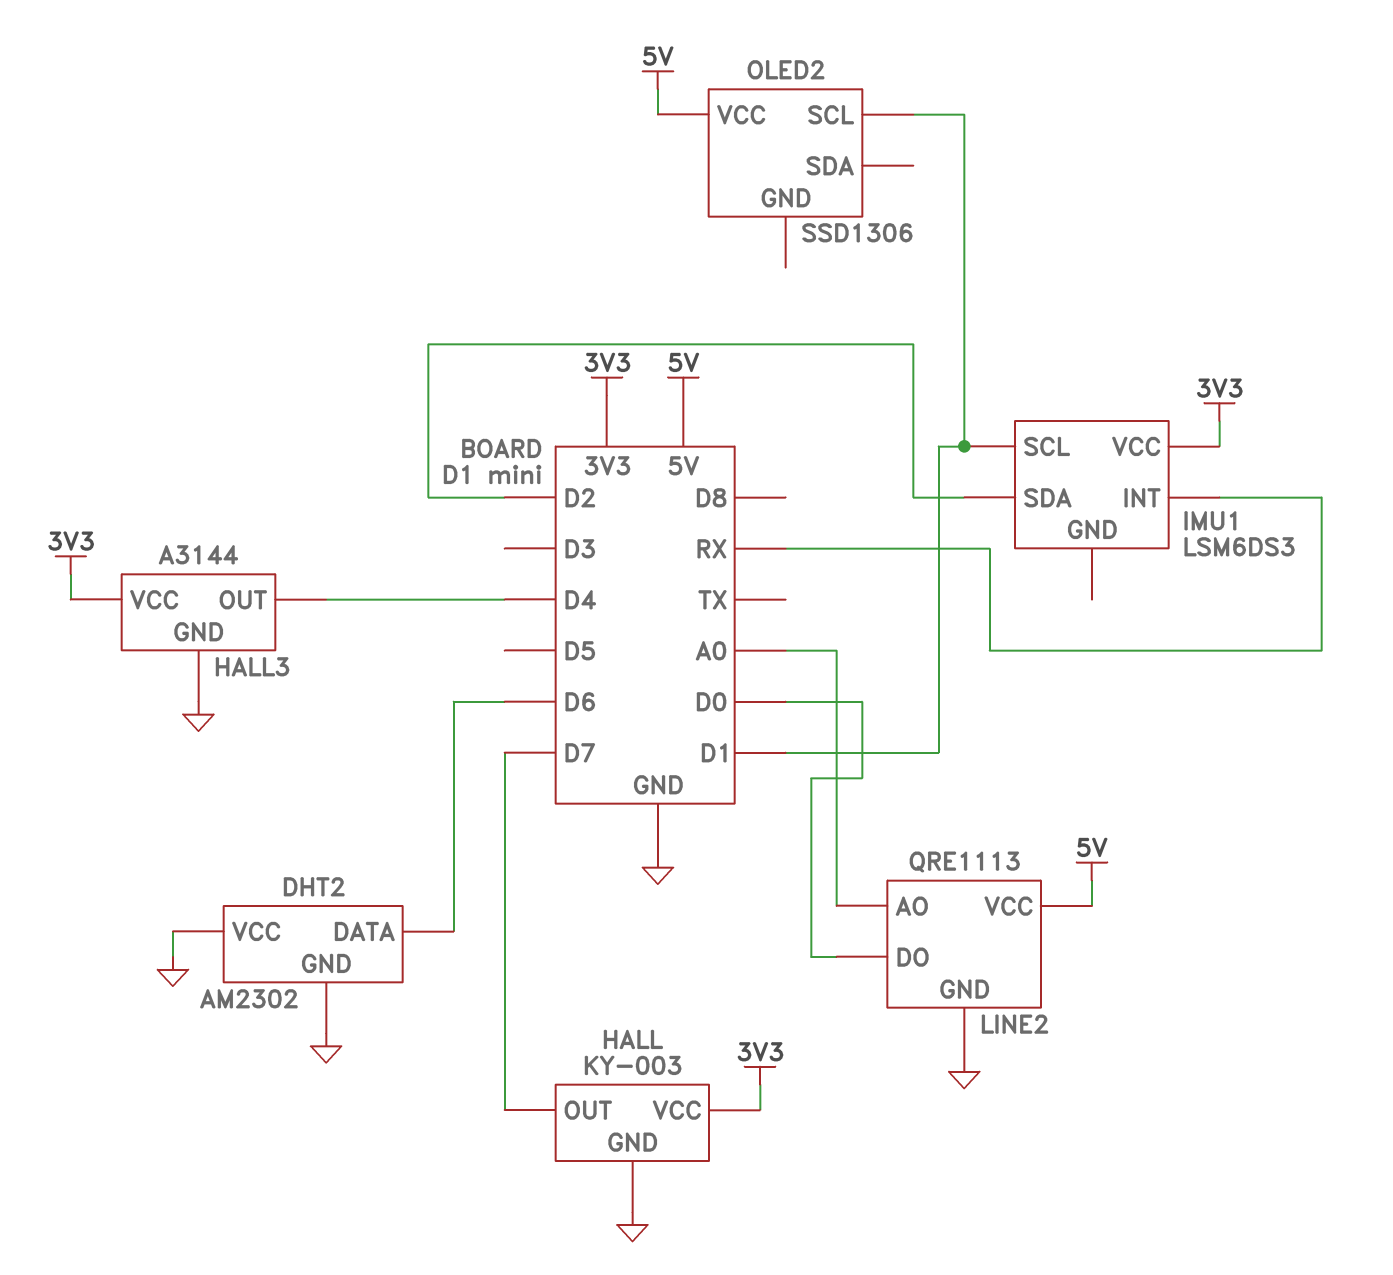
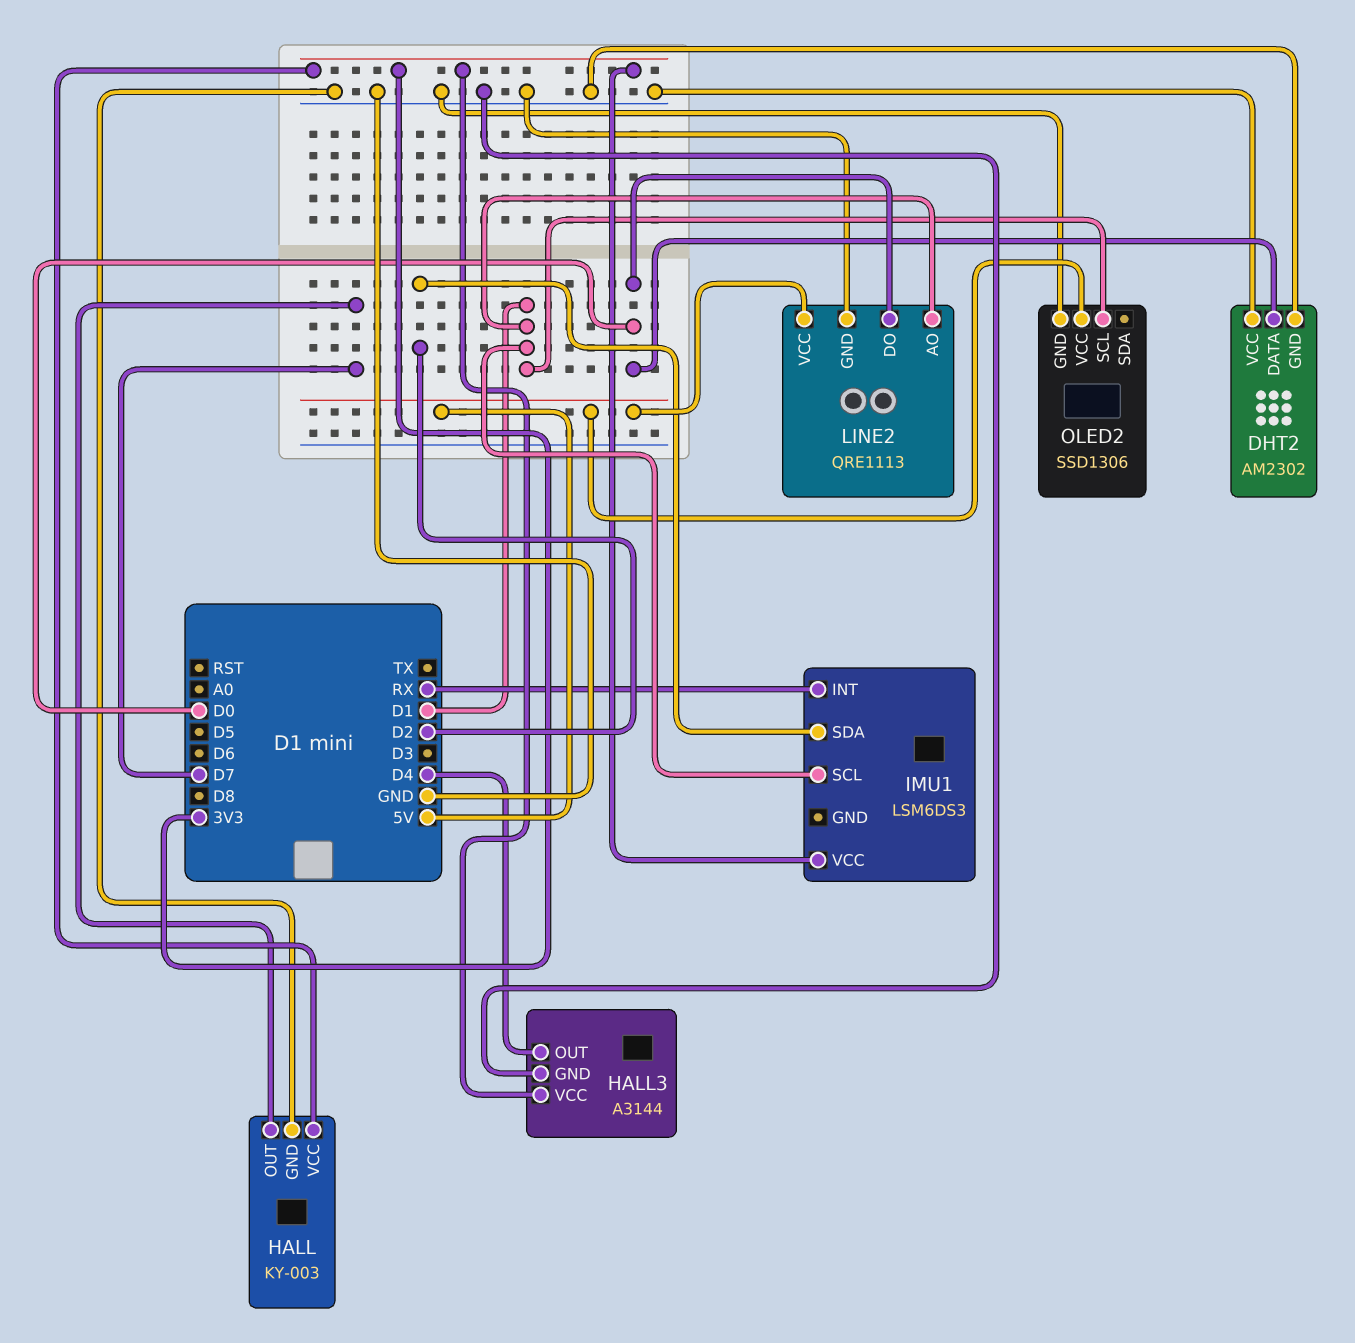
DHT2 pin DATA: D6 -> D0
LINE2 pin AO: A0 -> D1
OLED2 pin GND: none -> GND

